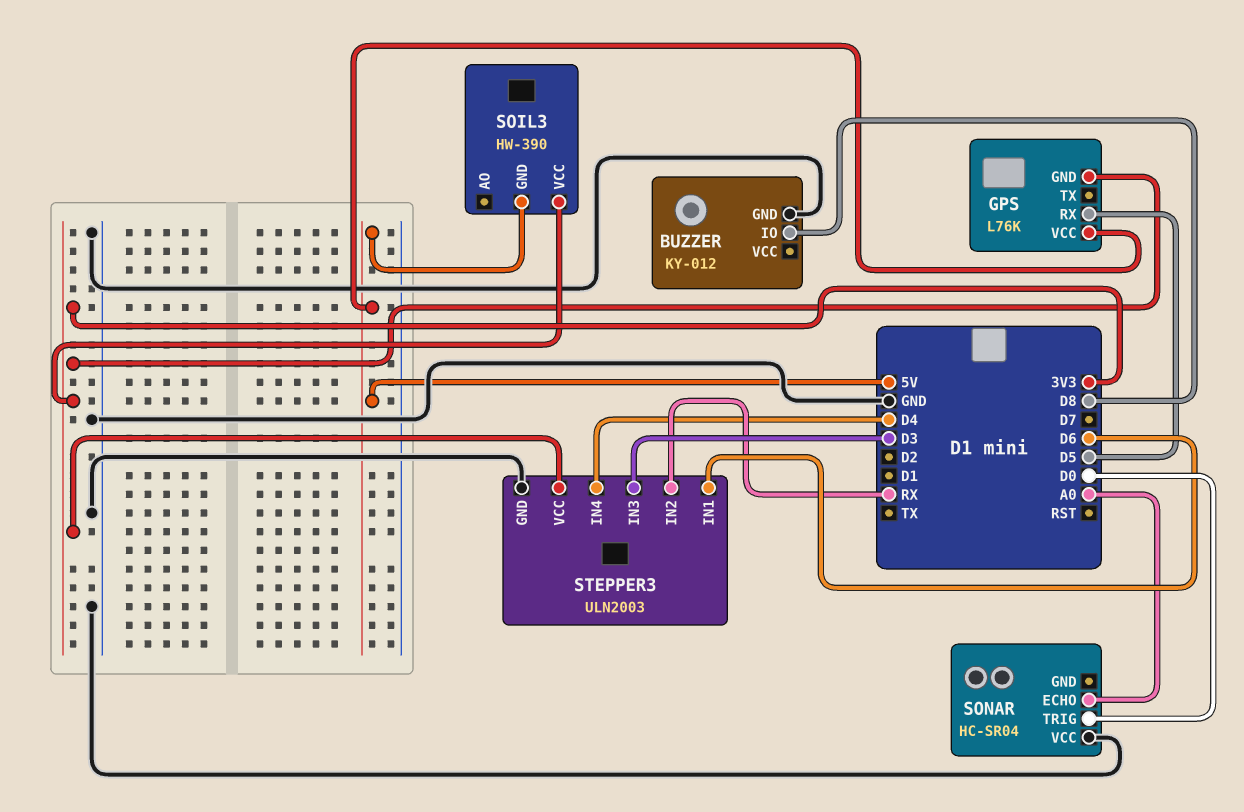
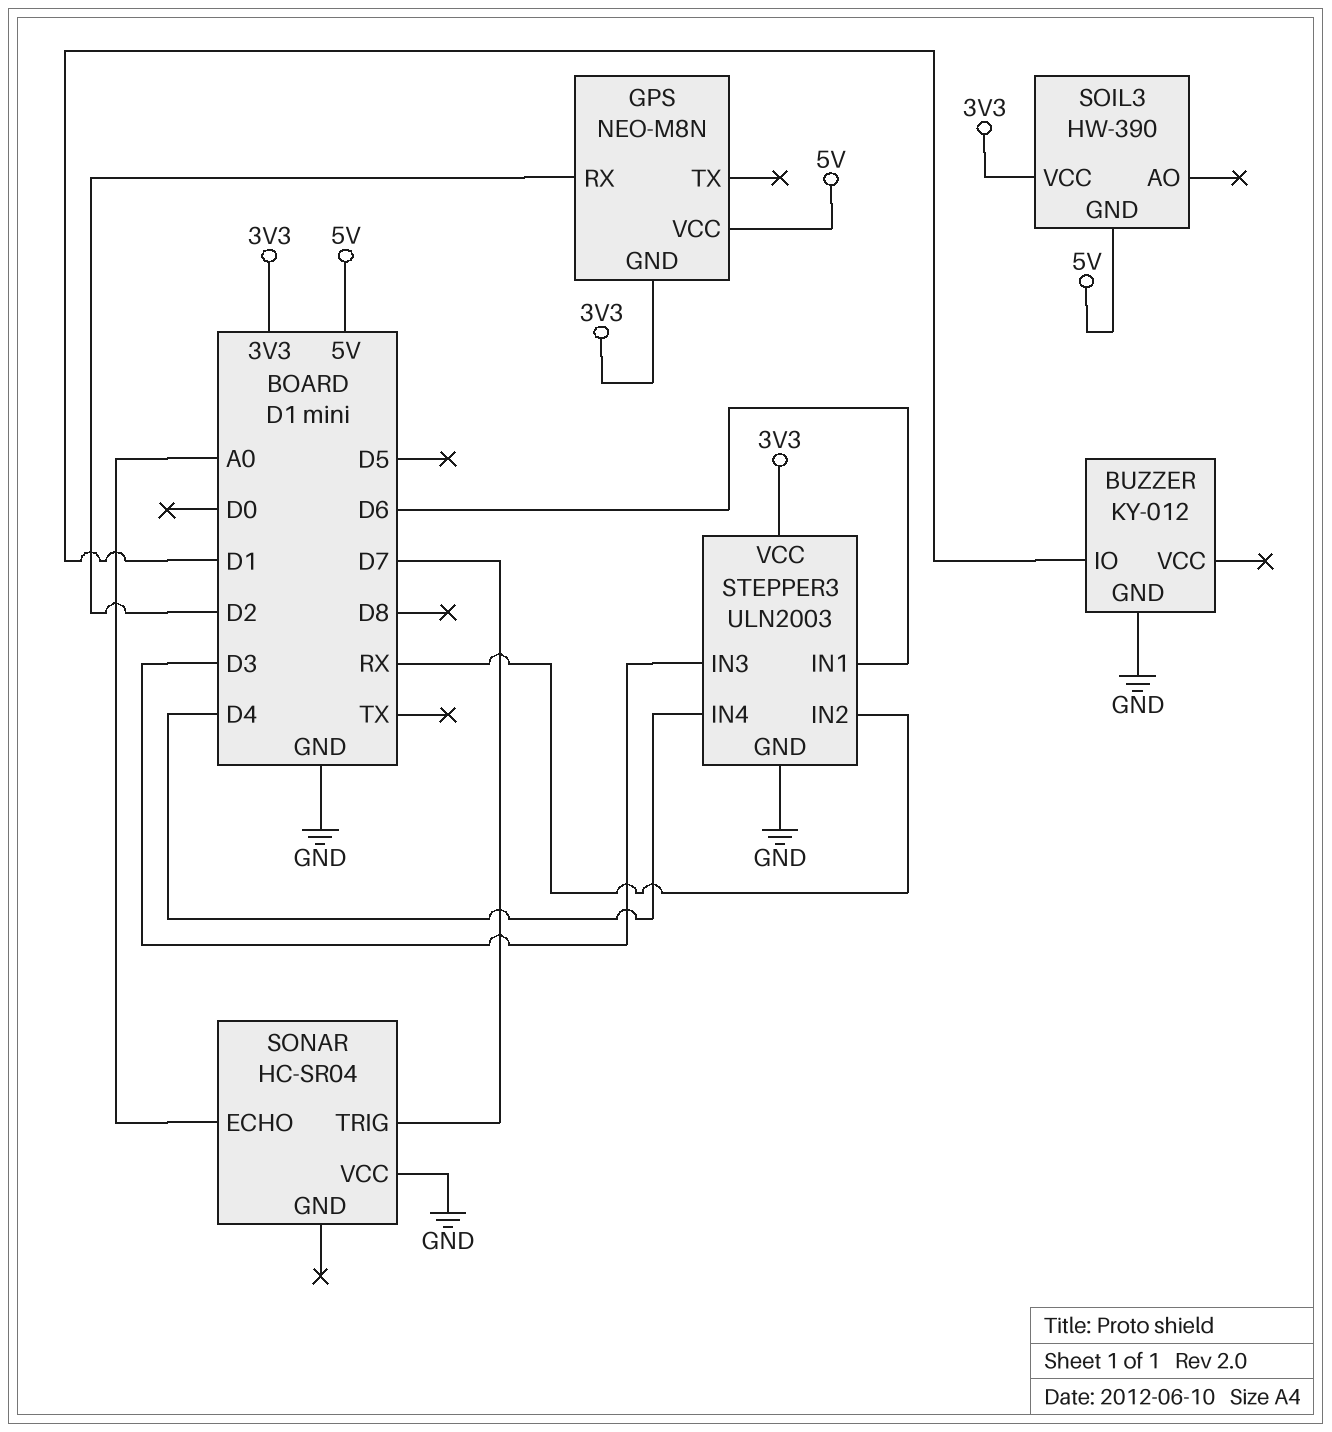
BUZZER pin IO: D8 -> D1
GPS: L76K -> NEO-M8N
GPS pin RX: D5 -> D2
SONAR pin TRIG: D0 -> D7

